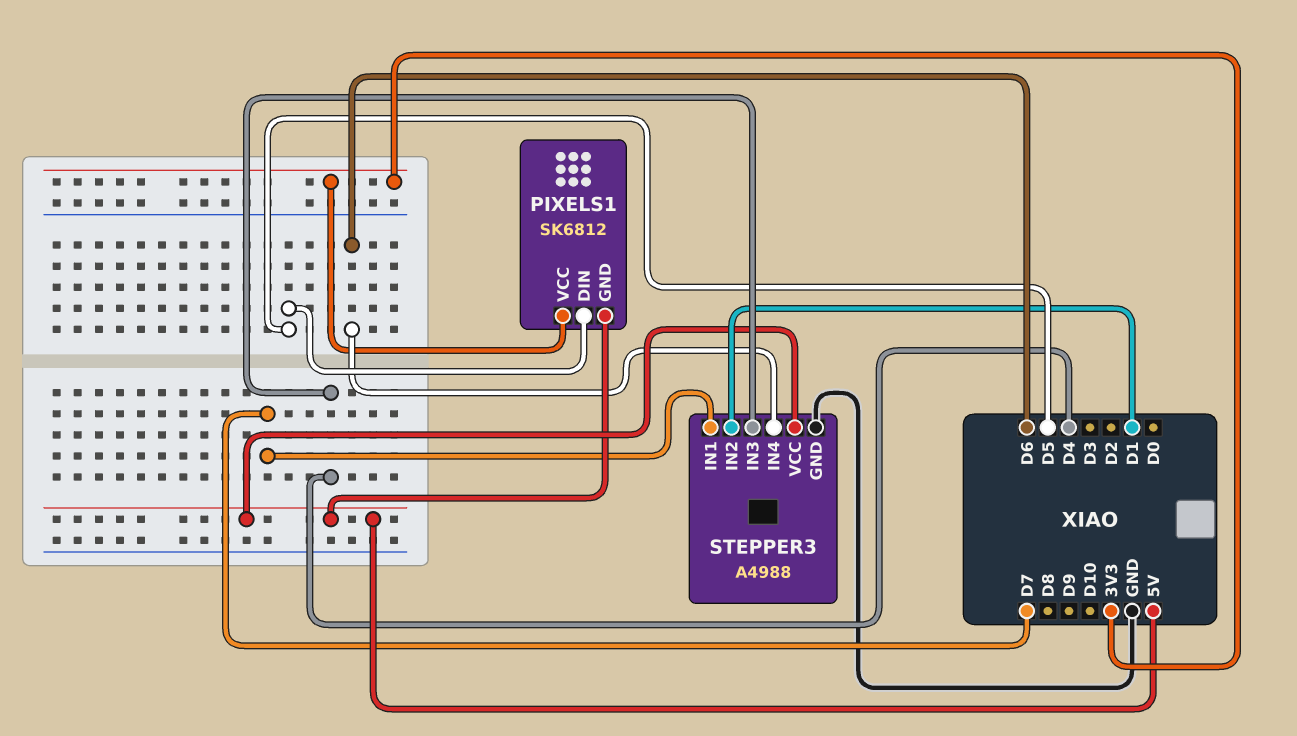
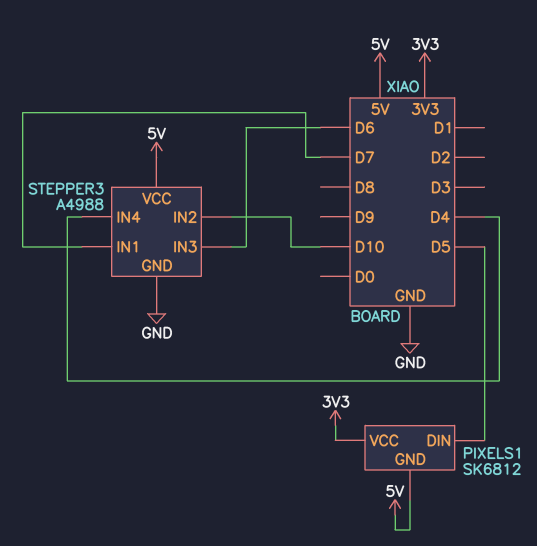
STEPPER3 pin IN2: D1 -> D10
STEPPER3 pin IN3: D4 -> D6
STEPPER3 pin IN4: D6 -> D4

